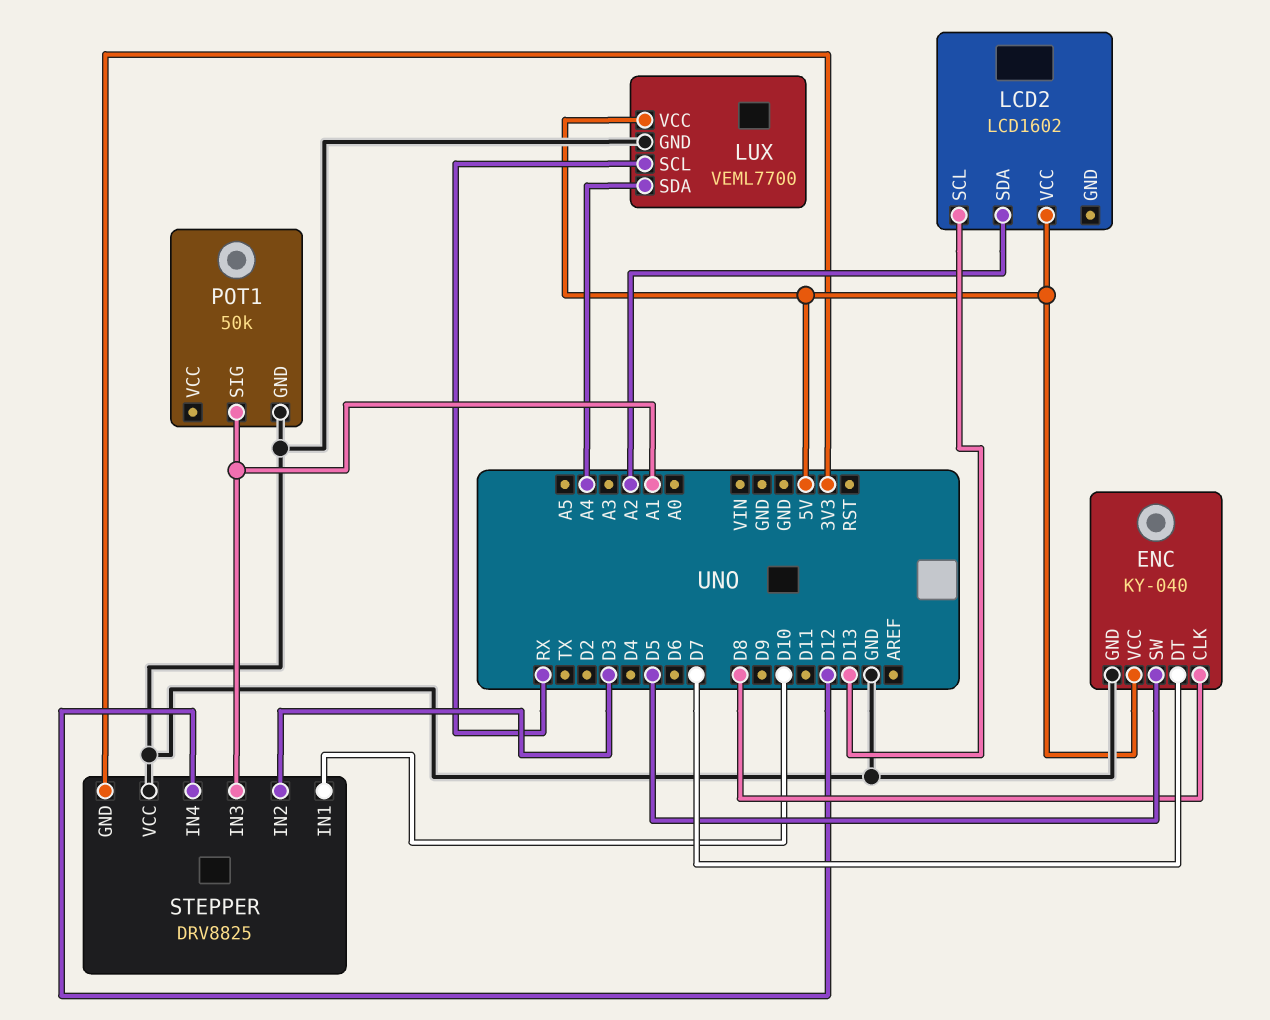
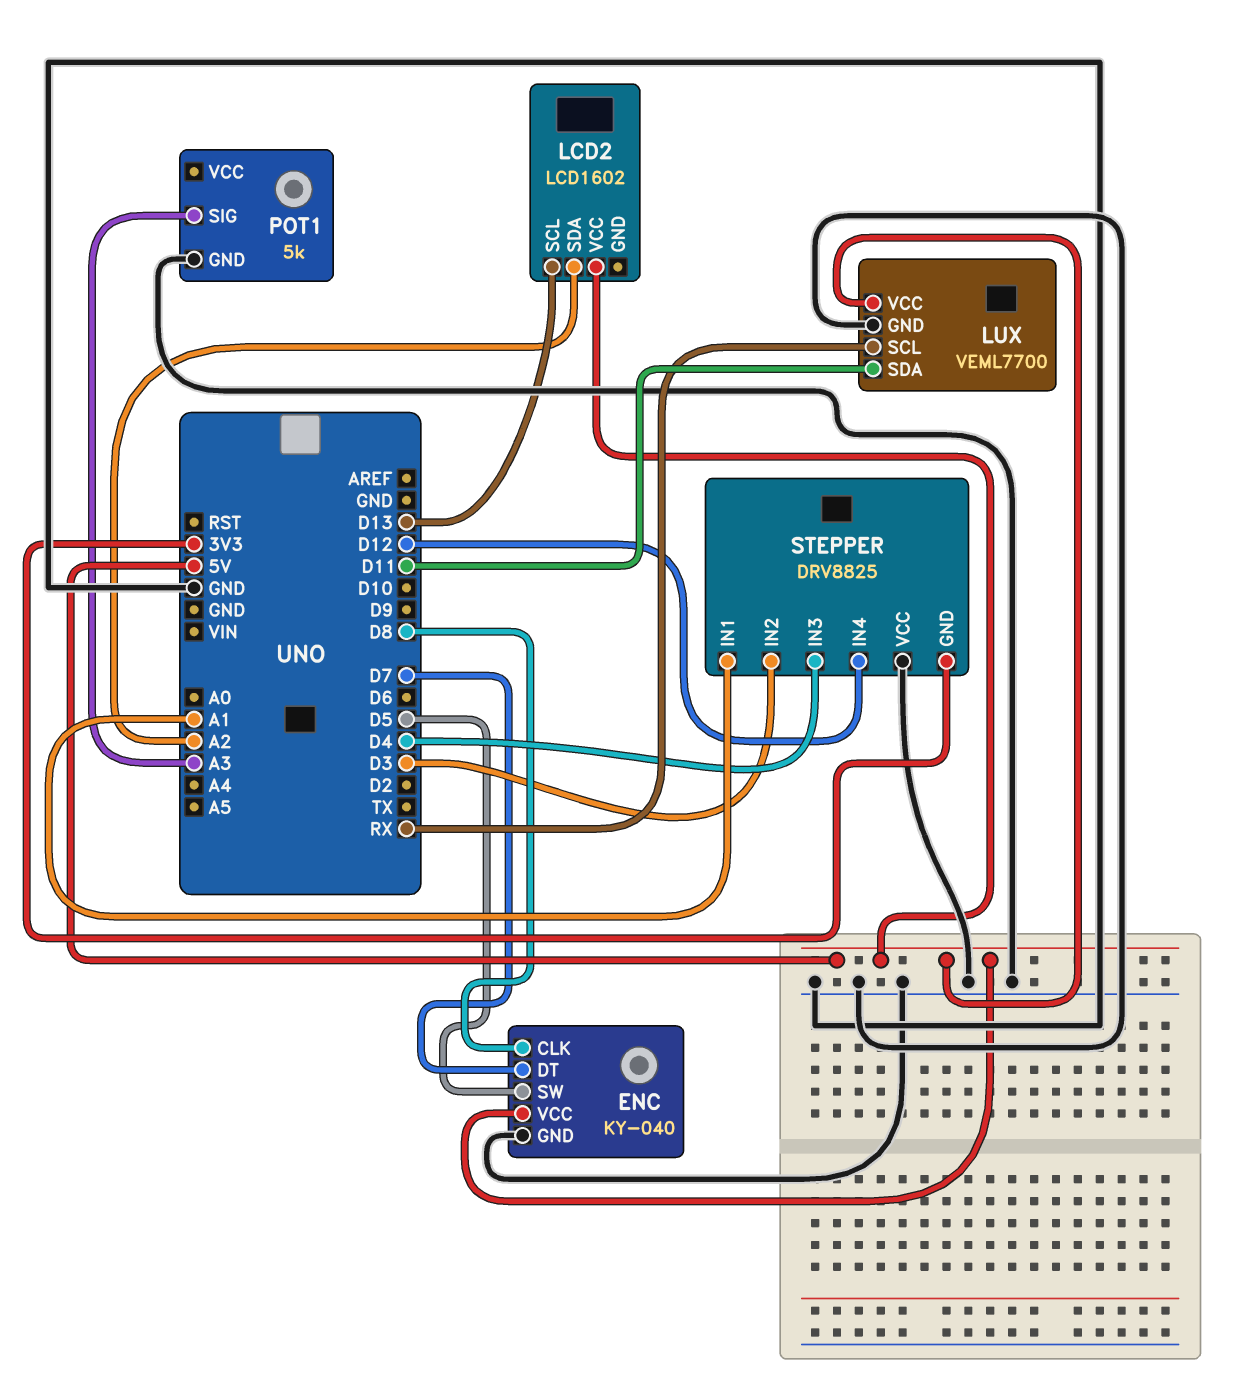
LUX pin SDA: A4 -> D11
POT1: 50k -> 5k
POT1 pin SIG: A1 -> A3
STEPPER pin IN1: D10 -> A1
STEPPER pin IN3: A1 -> D4

